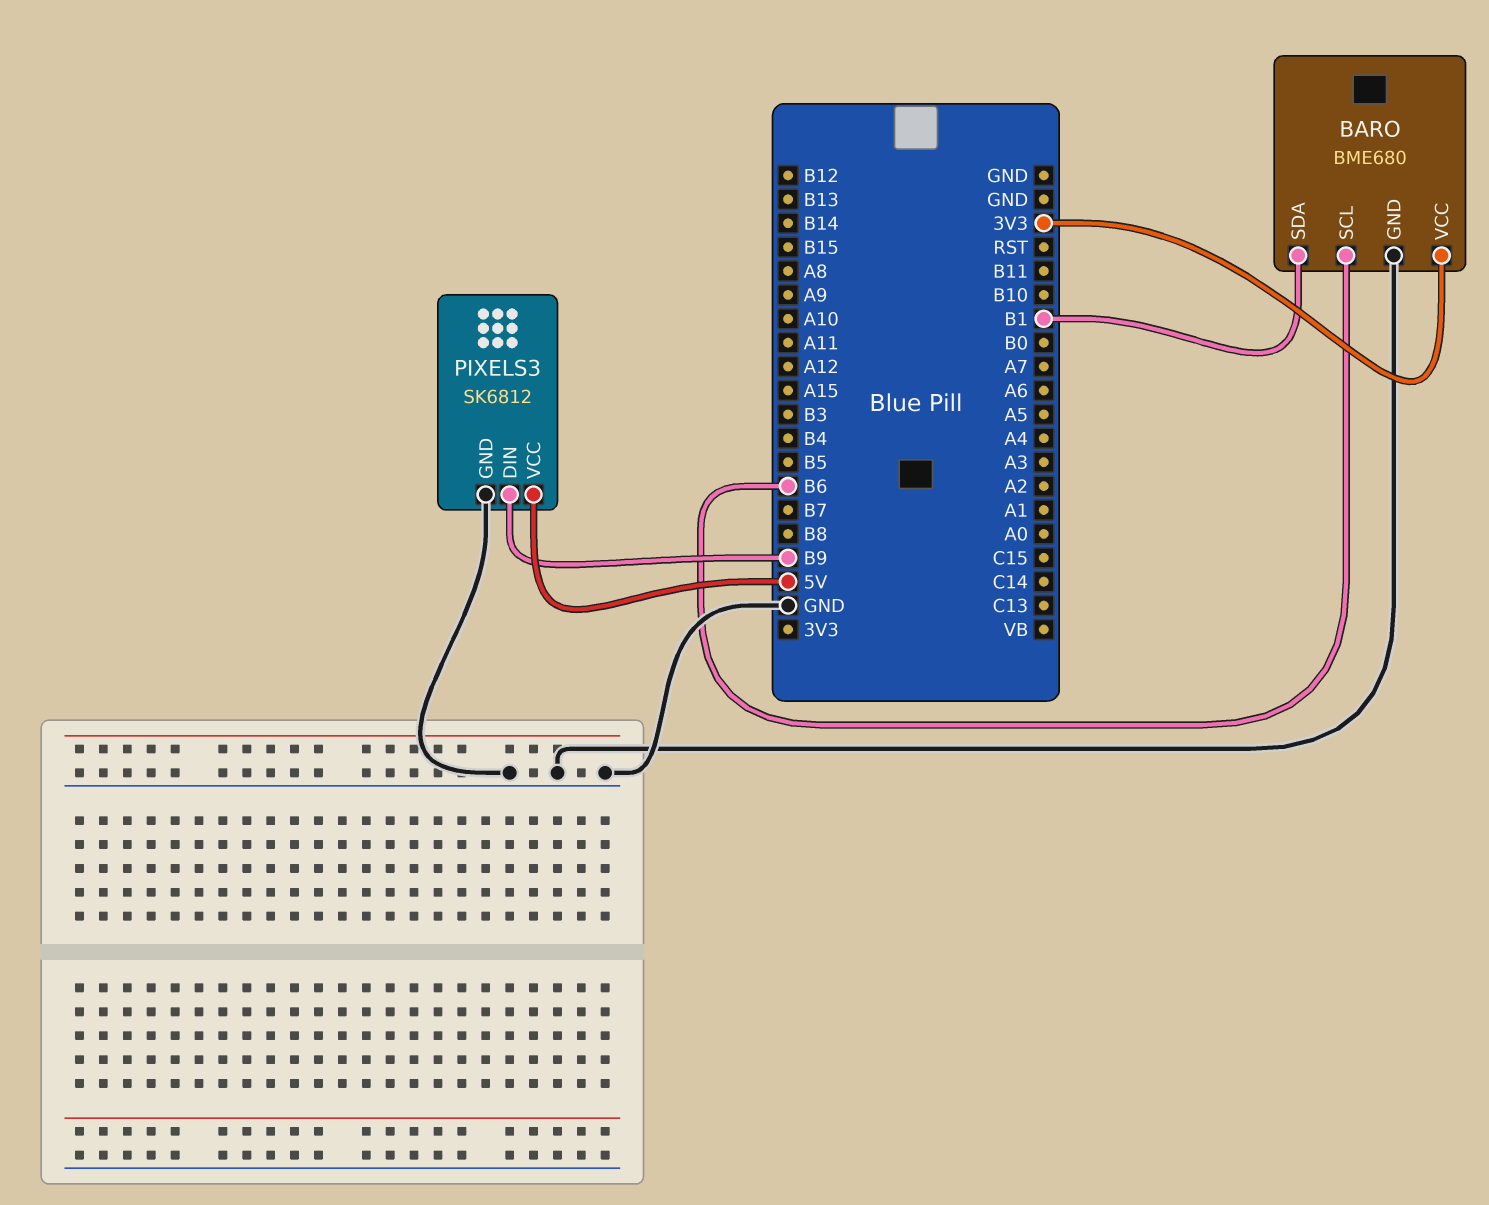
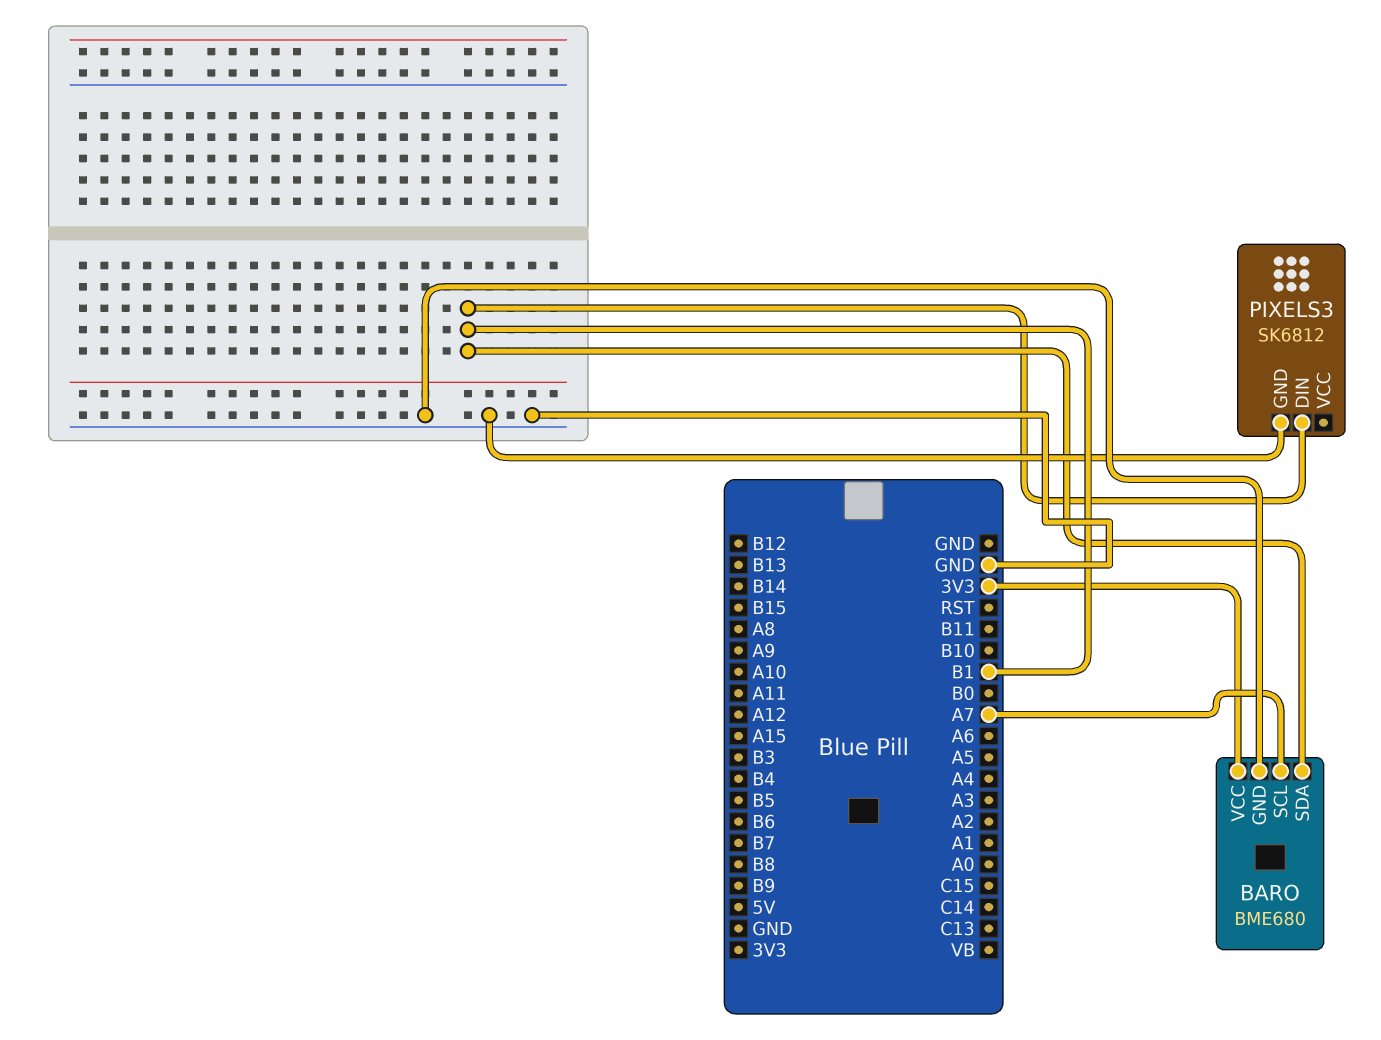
BARO pin SCL: B6 -> A7
PIXELS3 pin DIN: B9 -> B1
PIXELS3 pin VCC: 5V -> none

